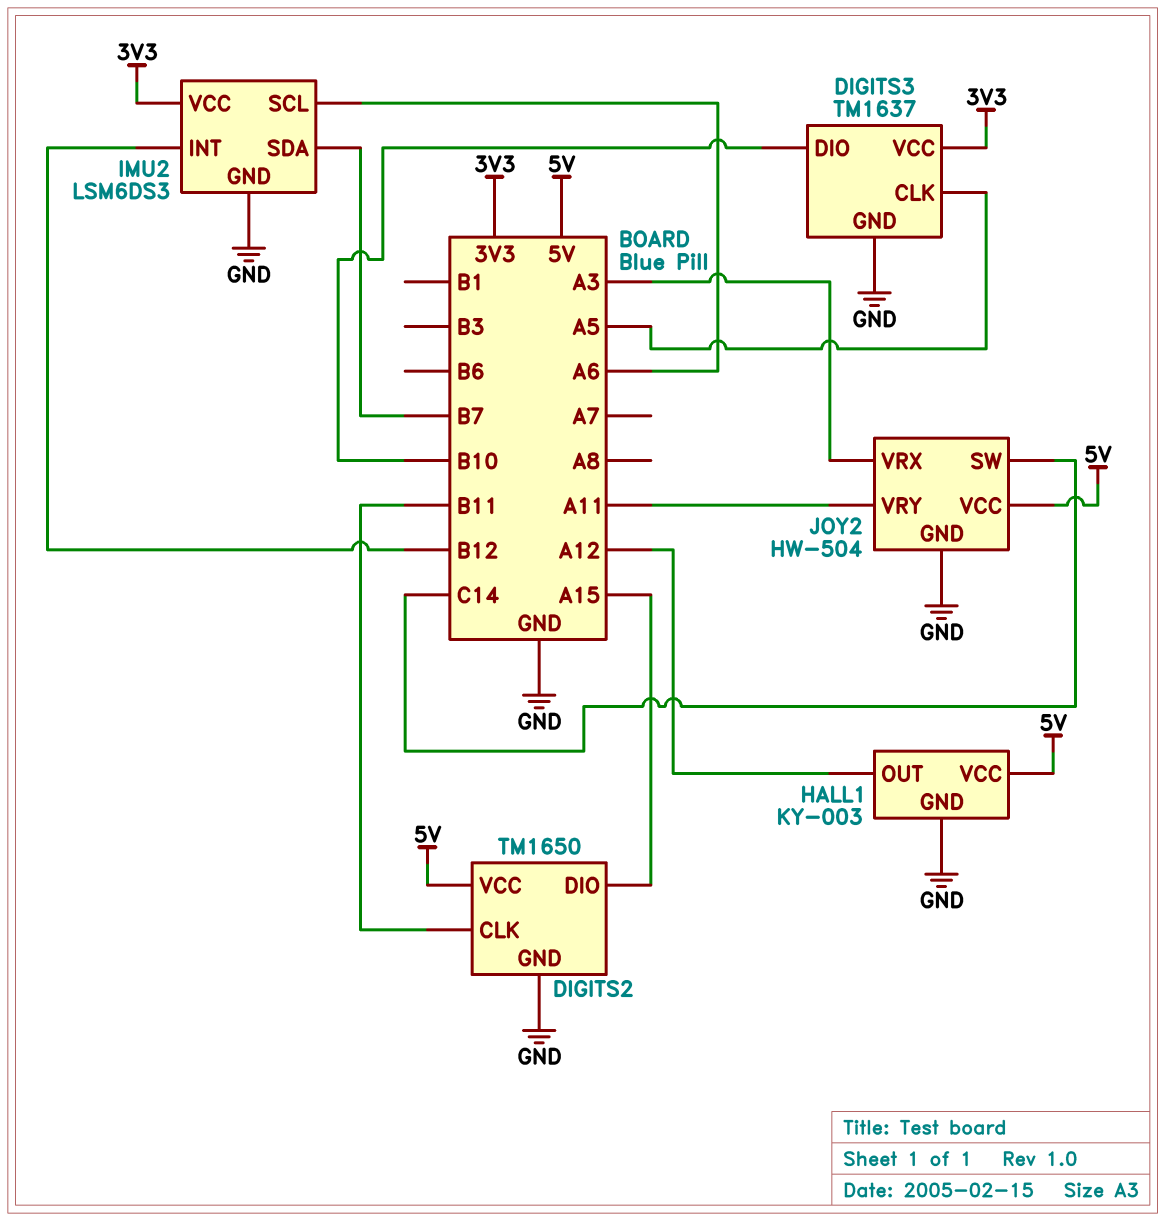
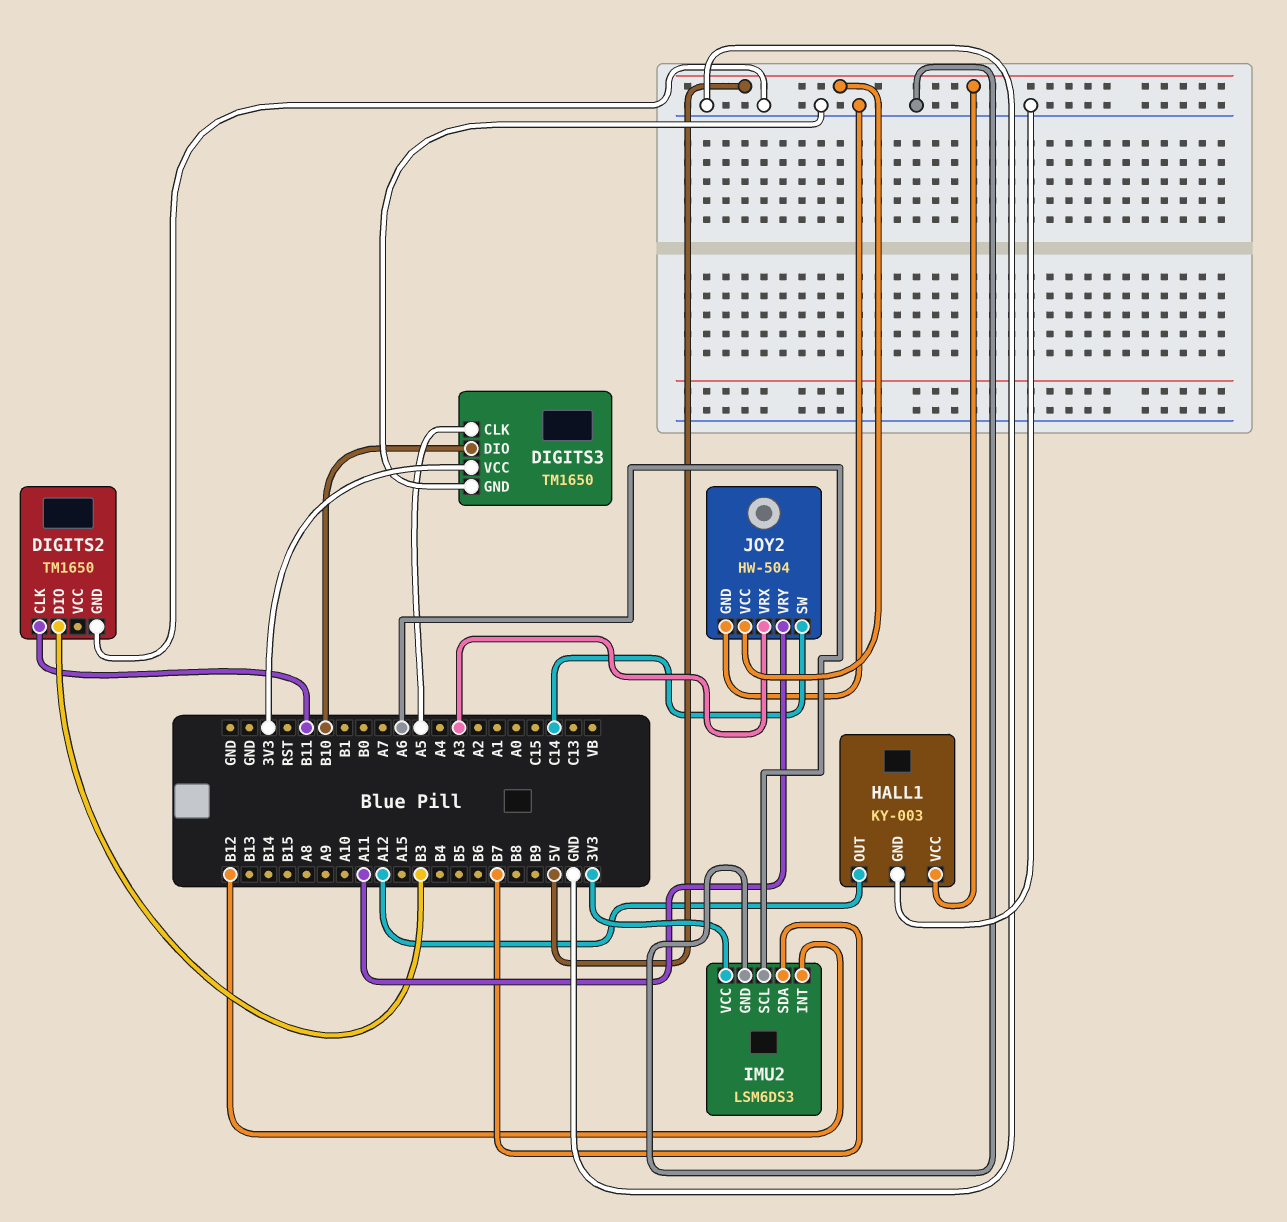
DIGITS2 pin DIO: A15 -> B3
DIGITS2 pin VCC: 5V -> none
DIGITS3: TM1637 -> TM1650

